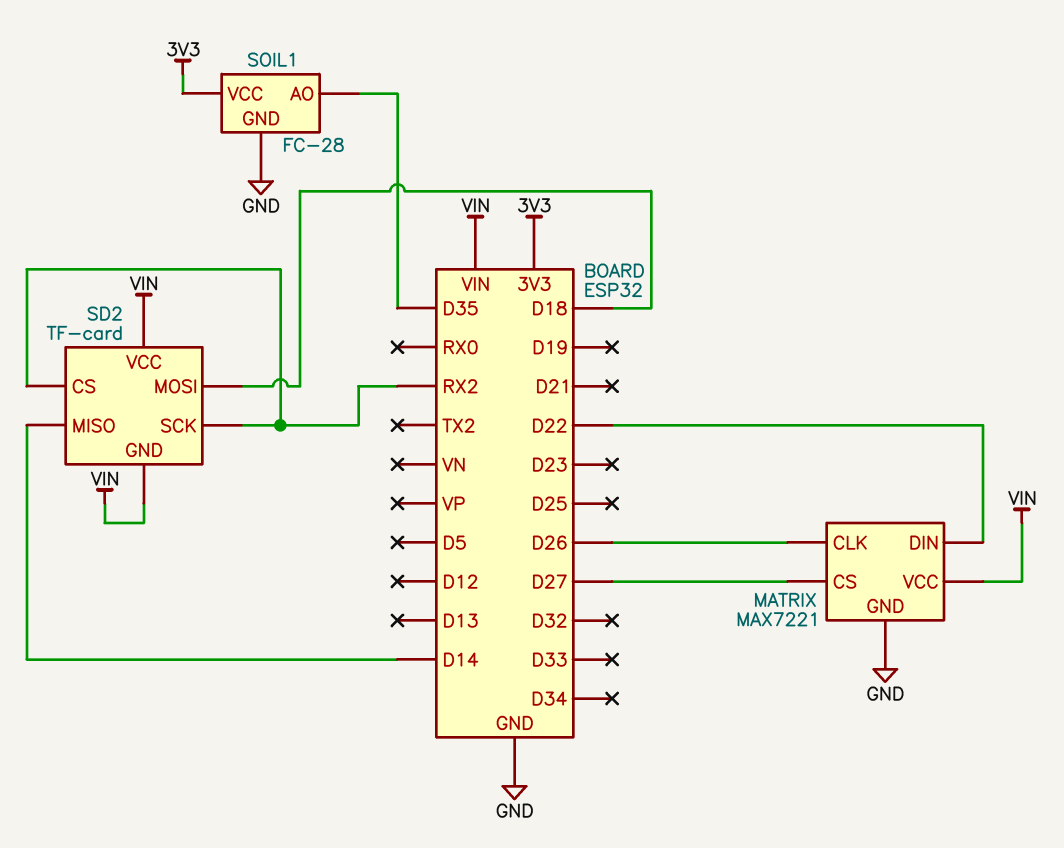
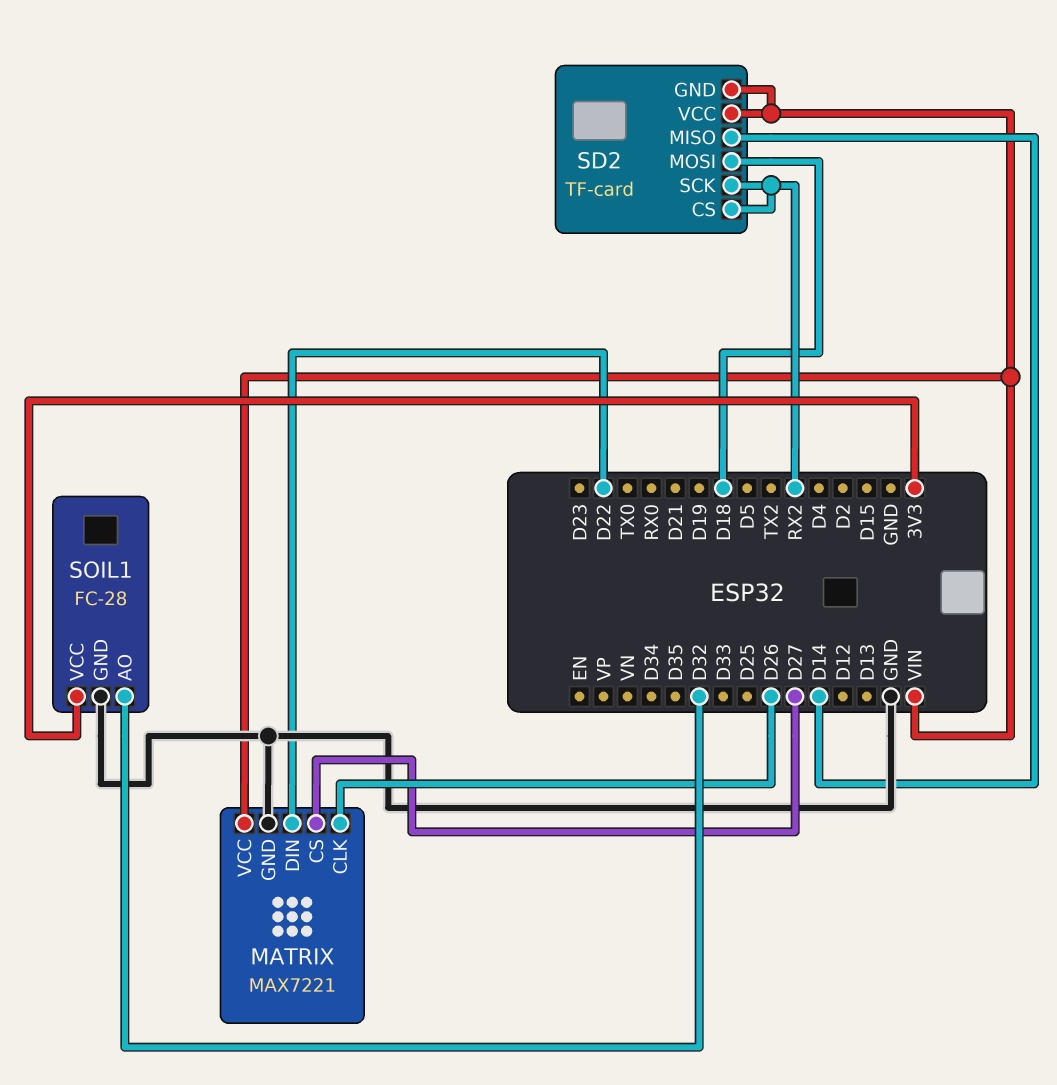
SOIL1 pin AO: D35 -> D32

